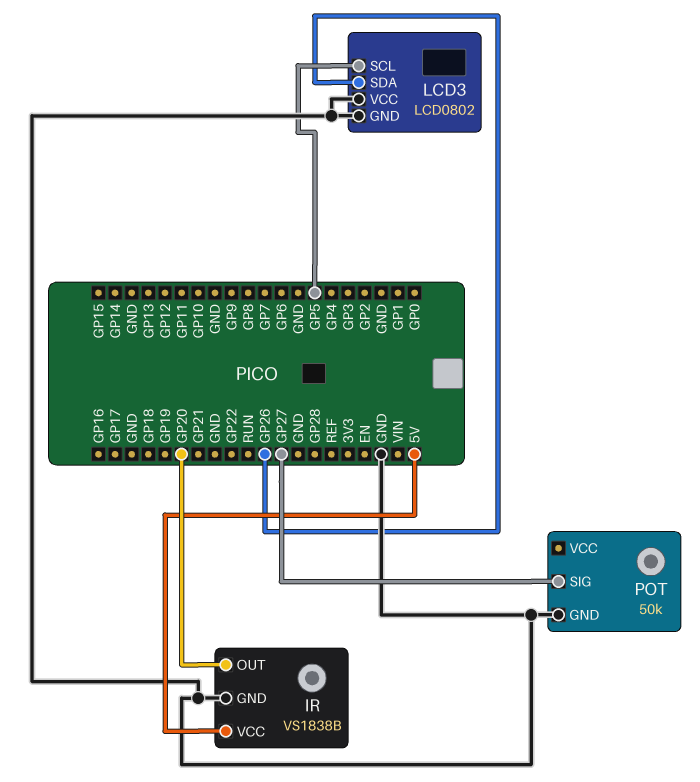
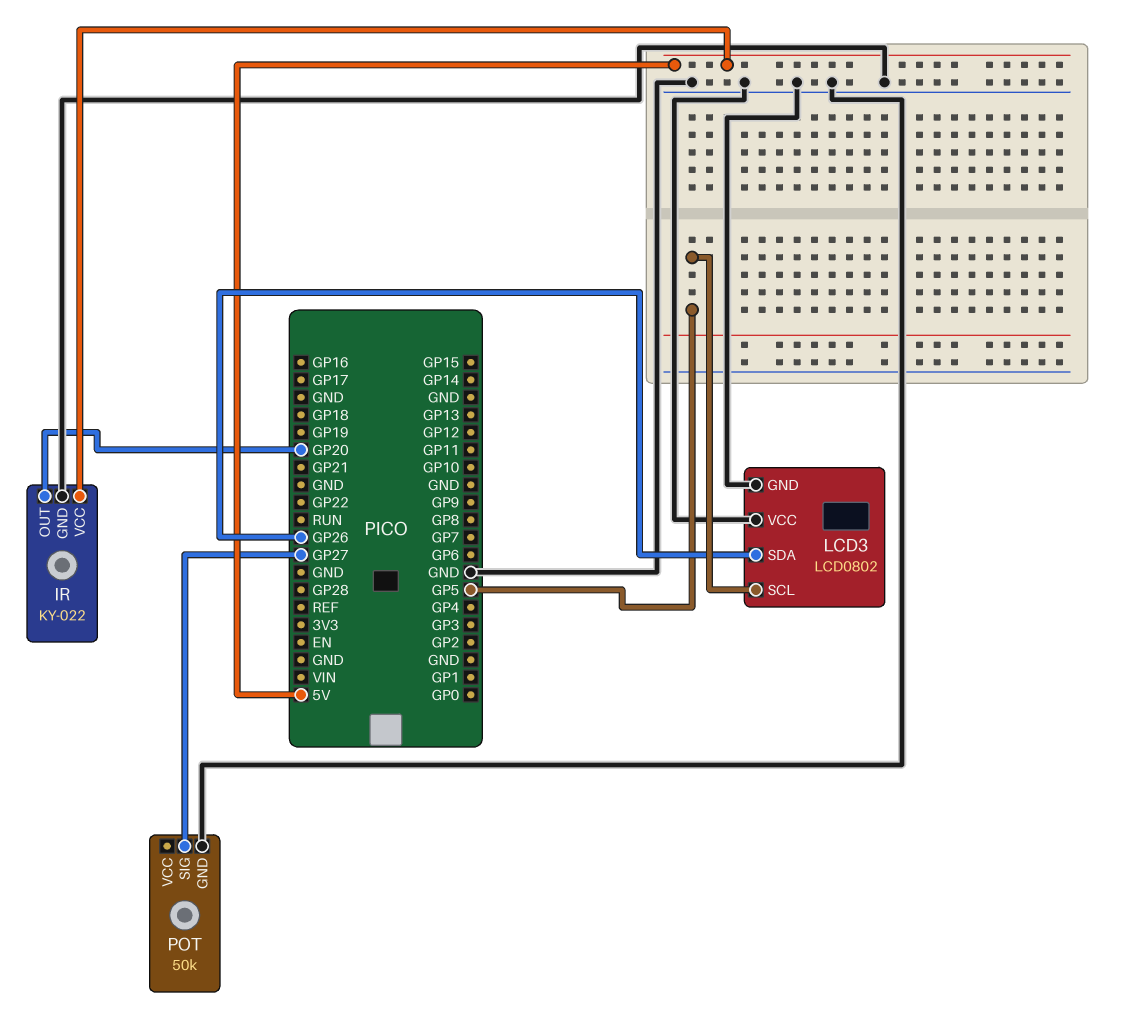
IR: VS1838B -> KY-022

